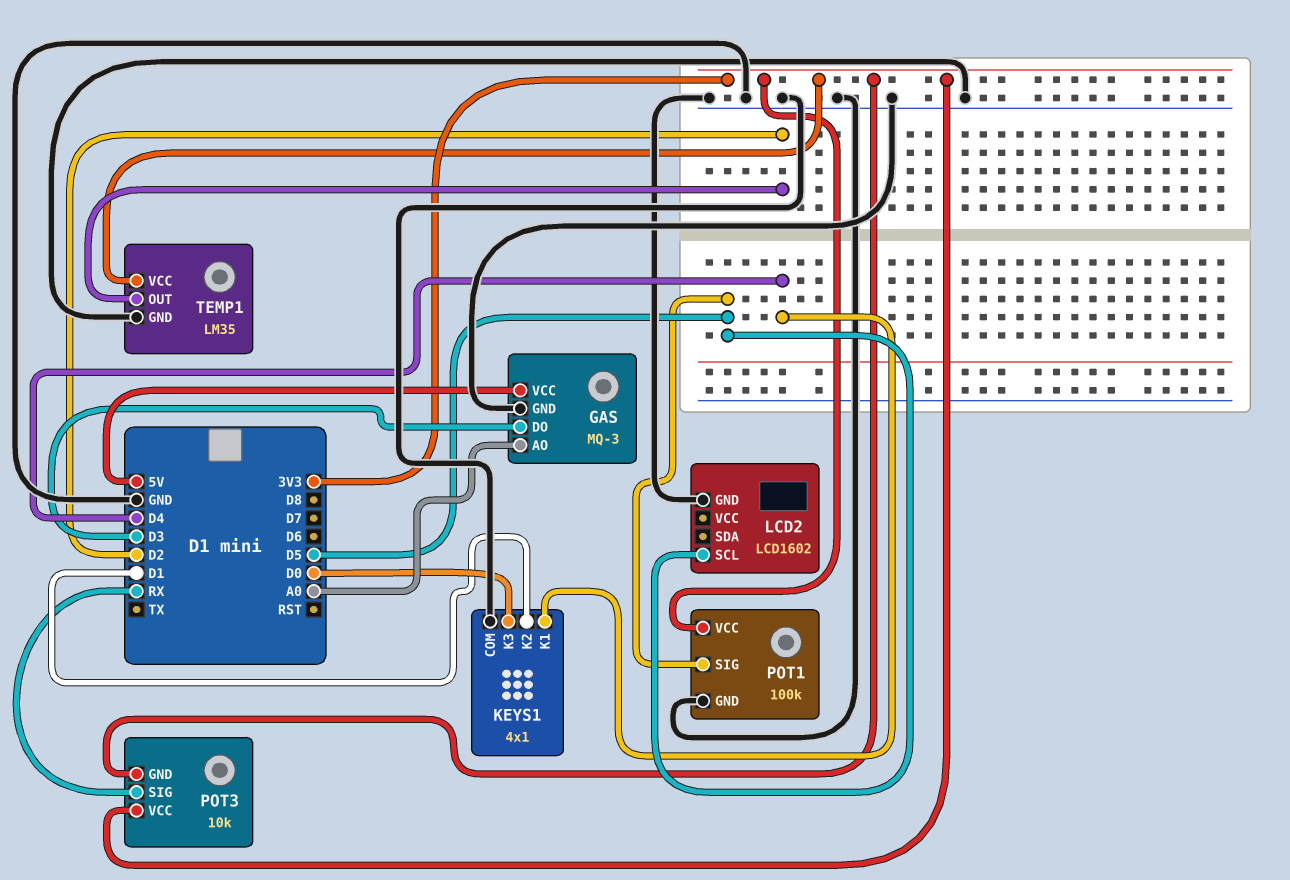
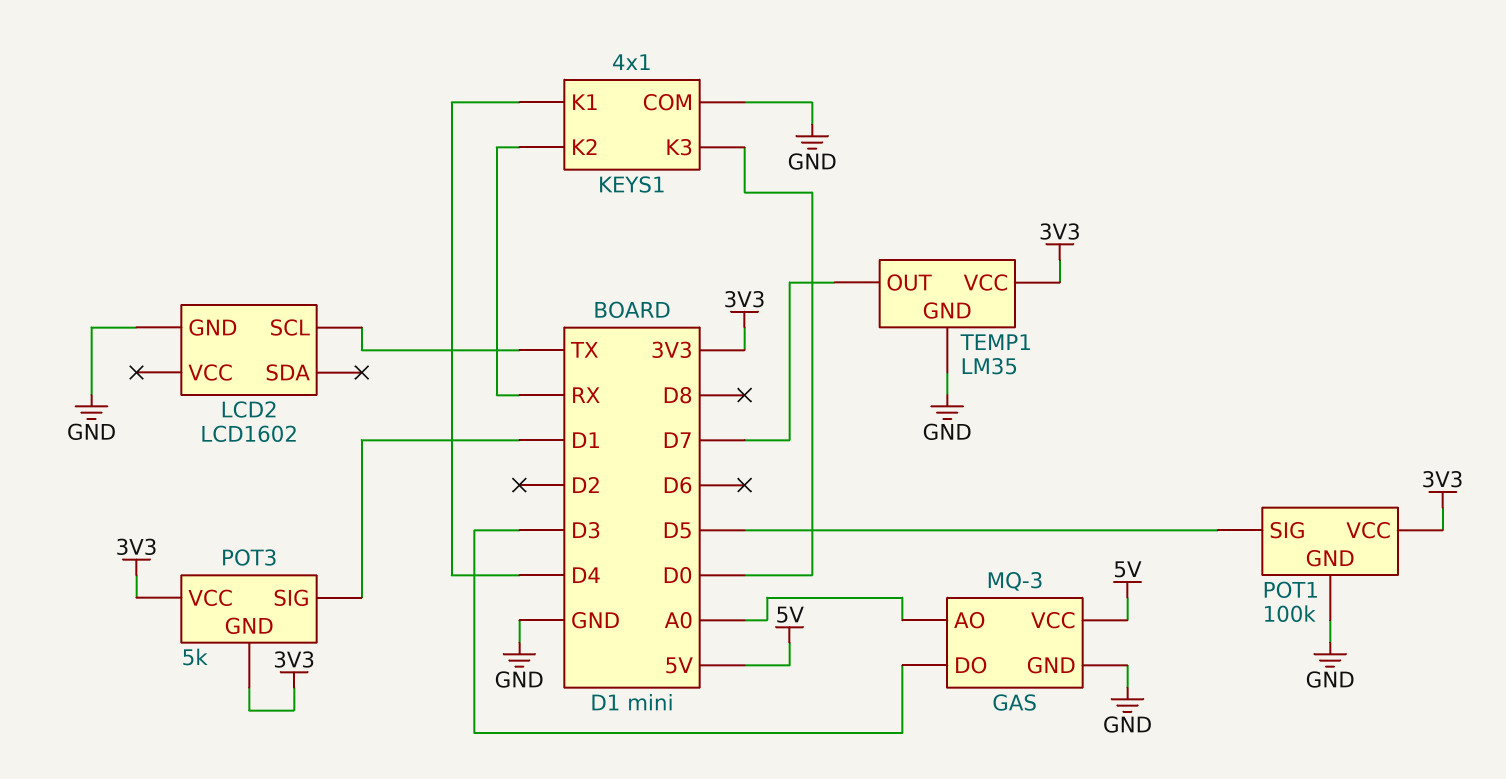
KEYS1 pin K2: D1 -> RX
LCD2 pin SCL: D5 -> TX
POT3: 10k -> 5k
POT3 pin SIG: RX -> D1
TEMP1 pin OUT: D2 -> D7

